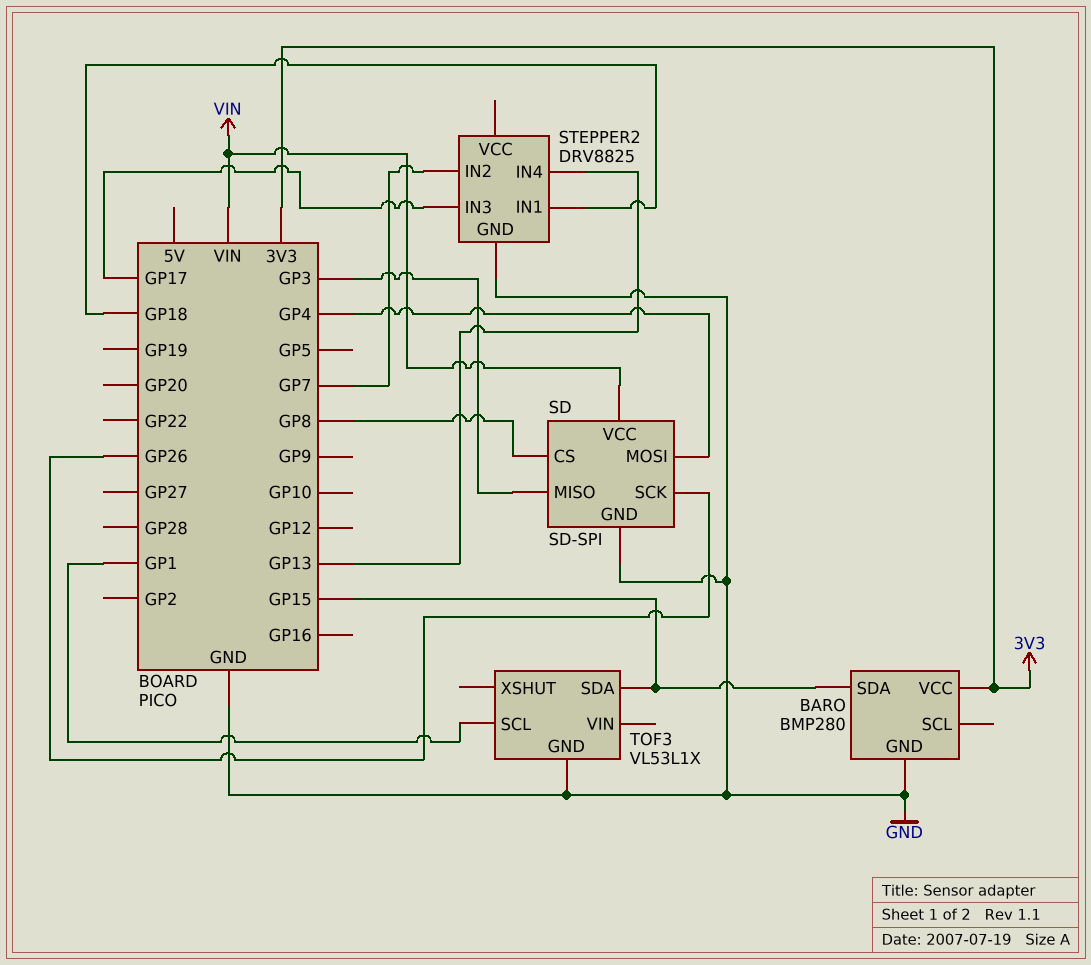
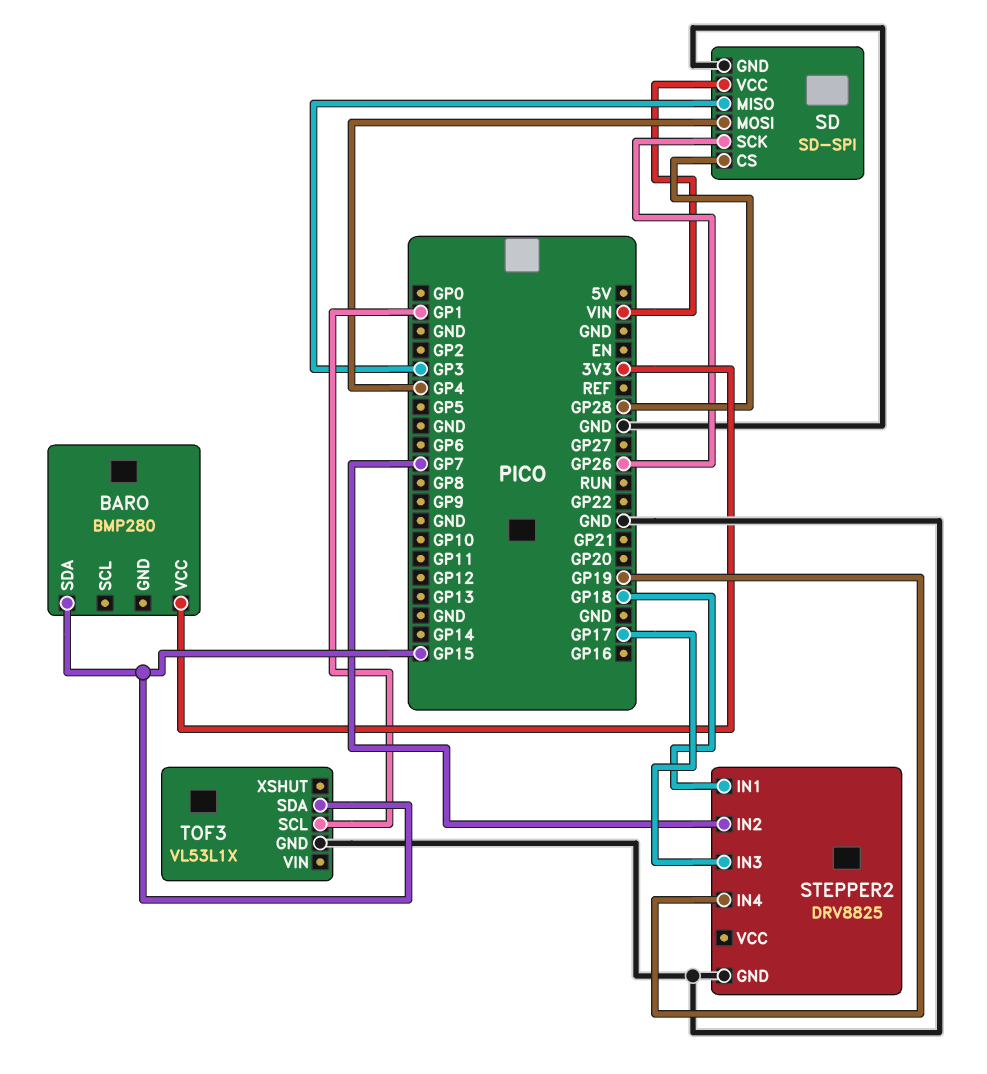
BARO pin GND: GND -> none
SD pin CS: GP8 -> GP28
STEPPER2 pin IN4: GP13 -> GP19

